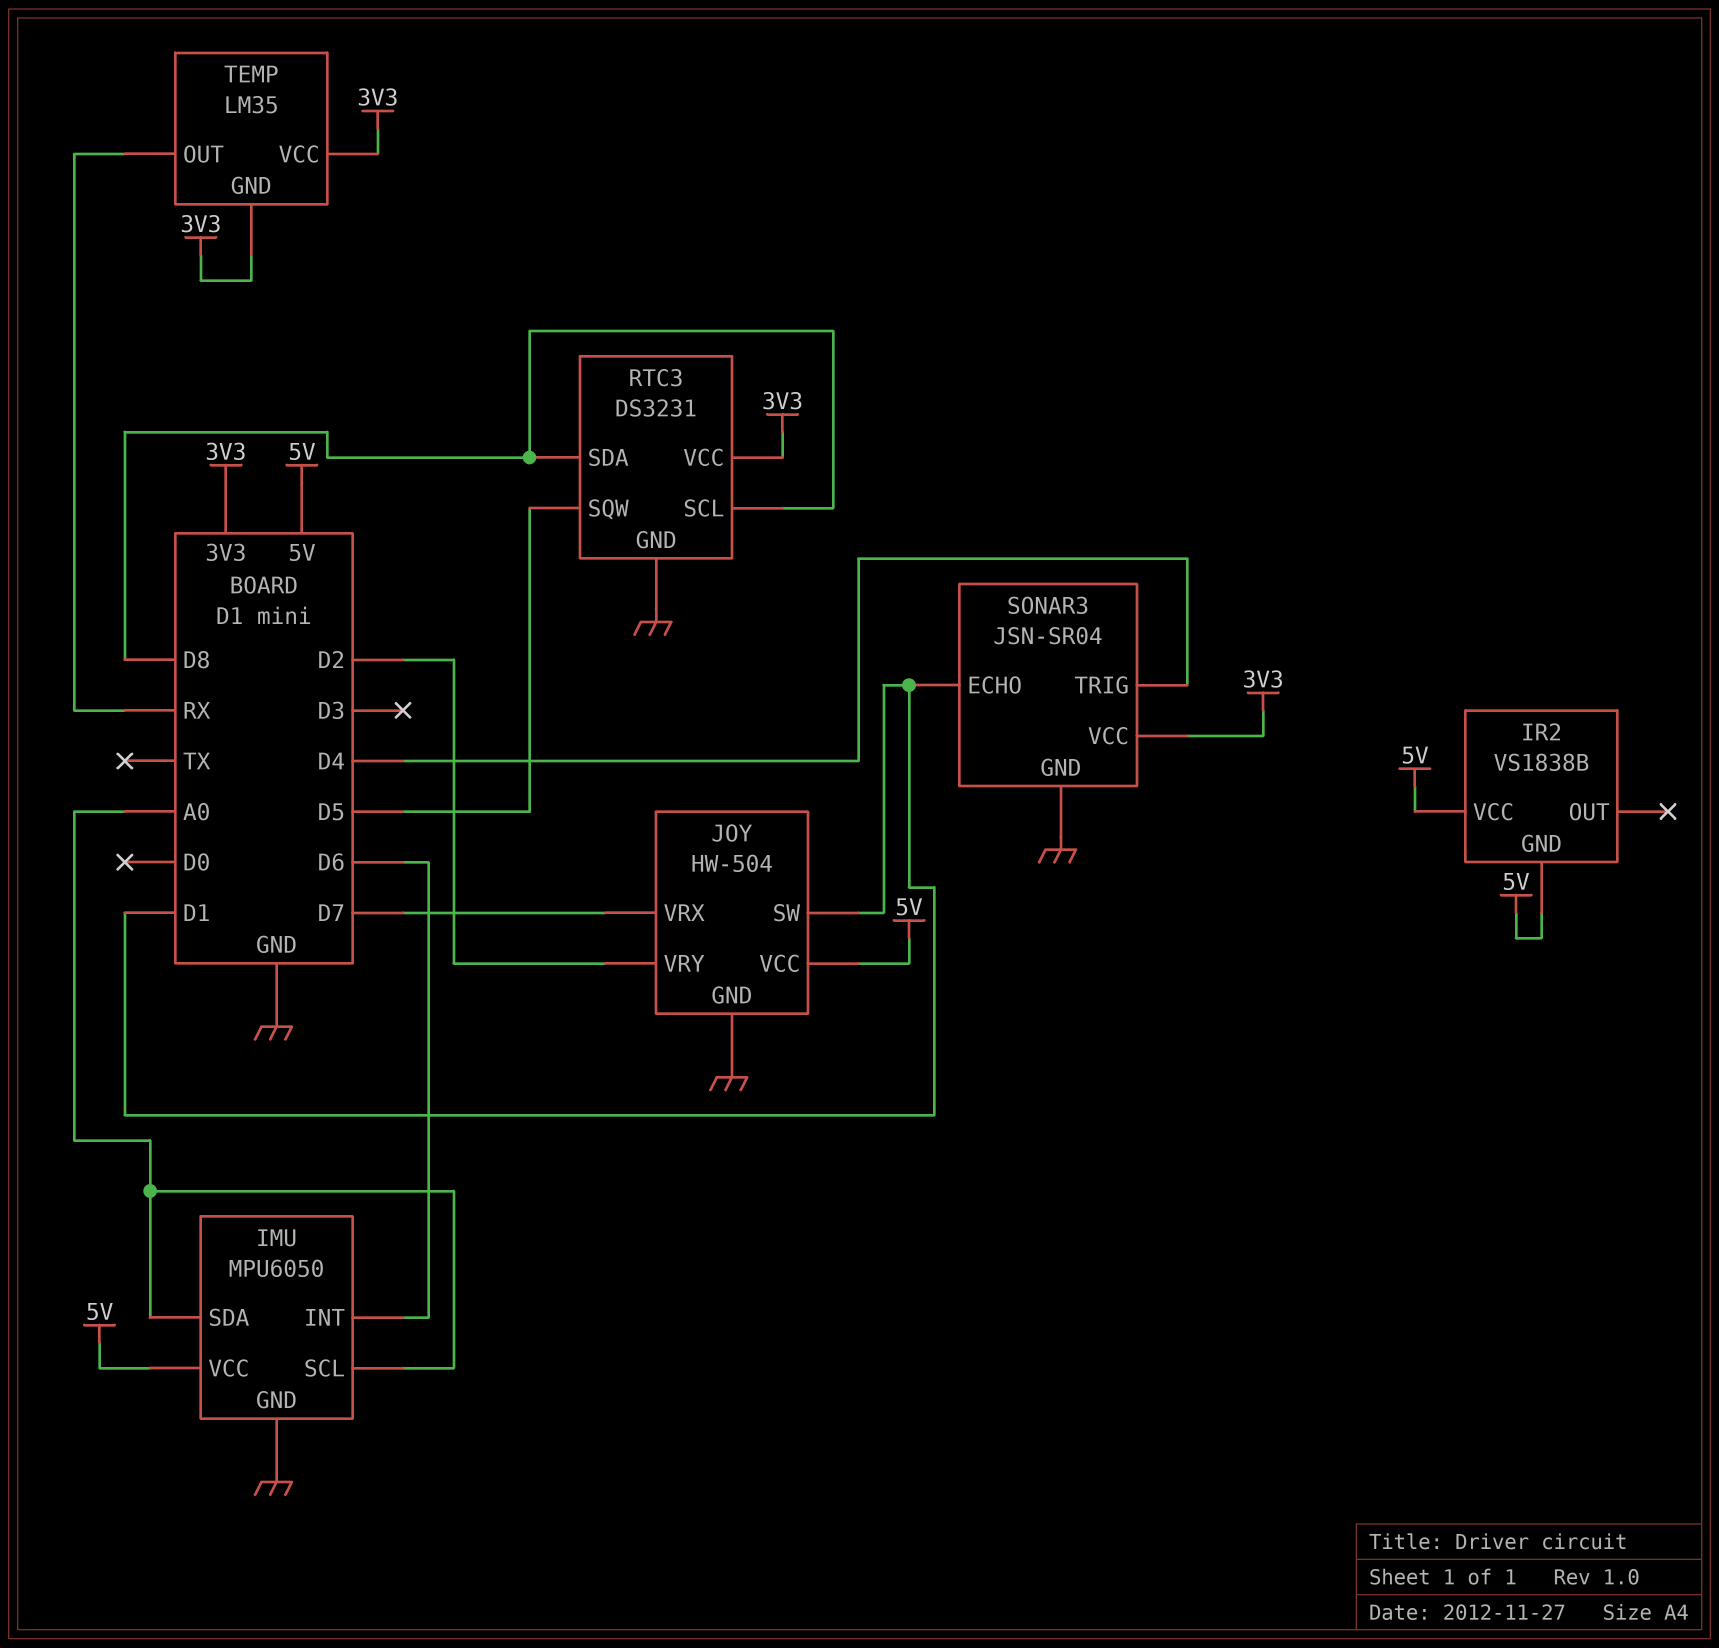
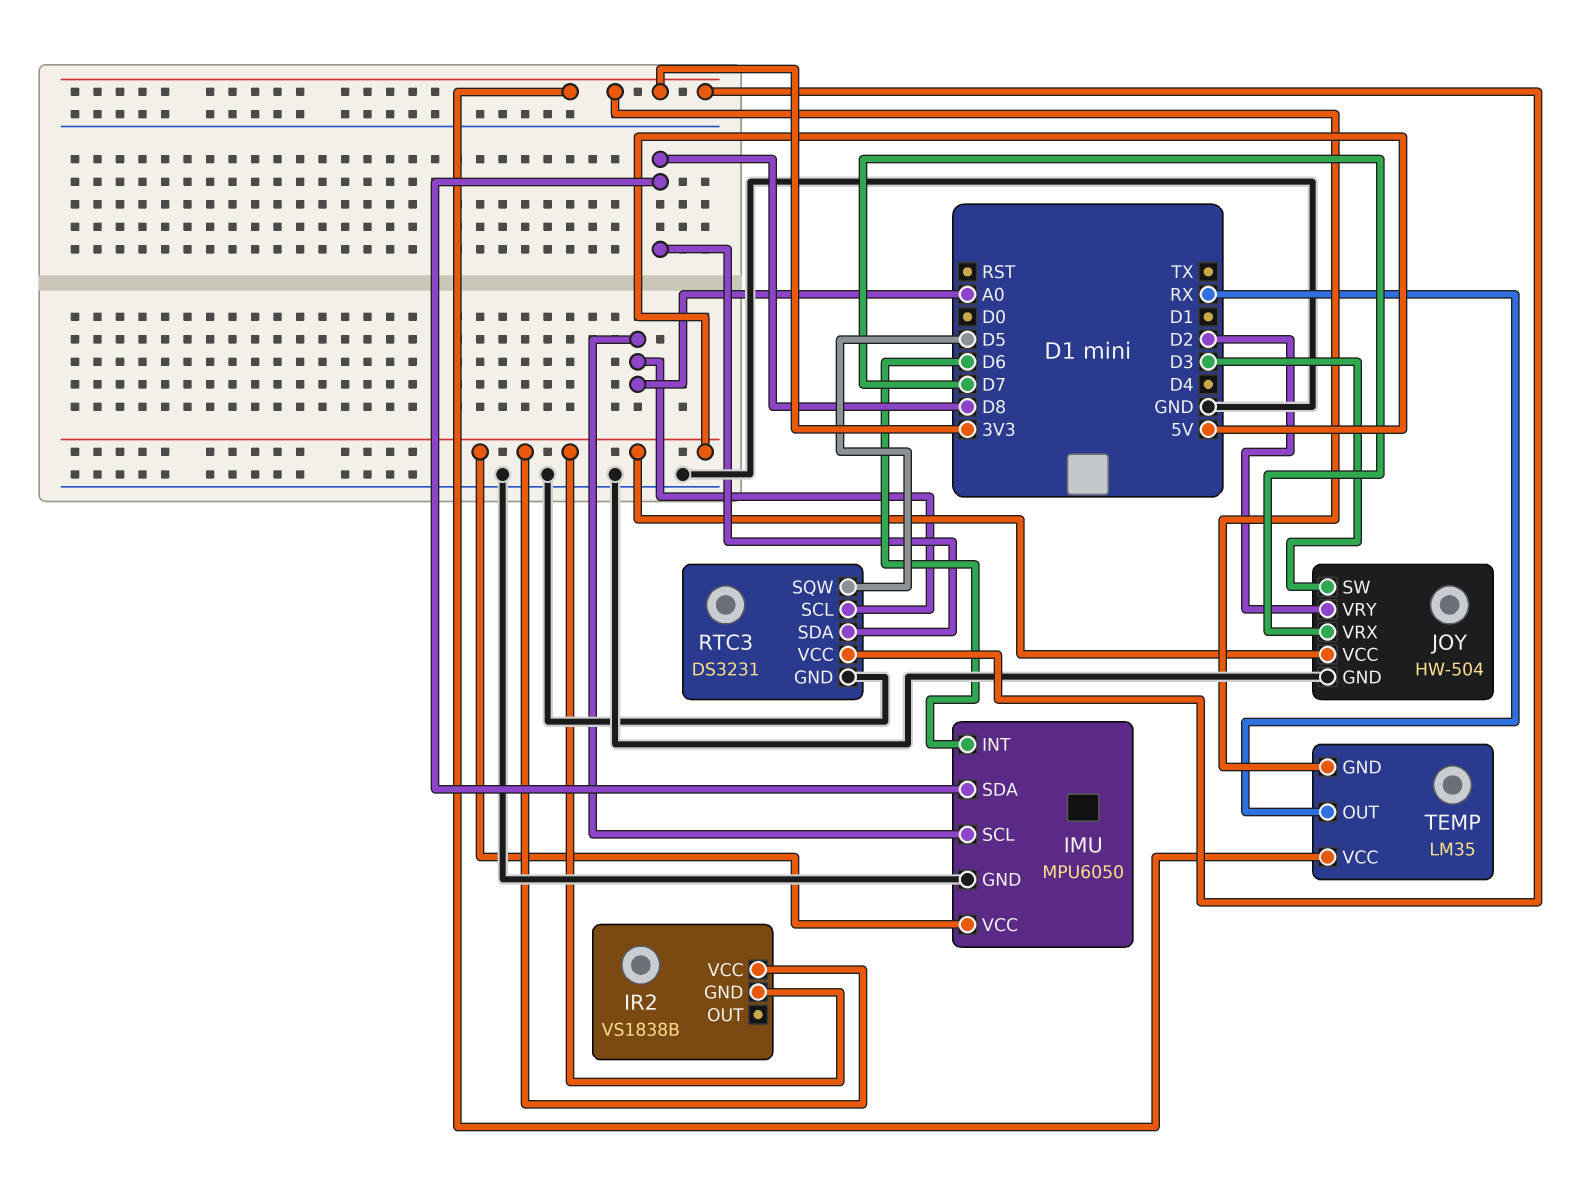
IMU pin SDA: A0 -> D8
JOY pin SW: D1 -> D3
RTC3 pin SCL: D8 -> A0
SONAR3: JSN-SR04 -> none
SONAR3 pin ECHO: D1 -> none
SONAR3 pin GND: GND -> none
SONAR3 pin TRIG: D4 -> none
SONAR3 pin VCC: 3V3 -> none

